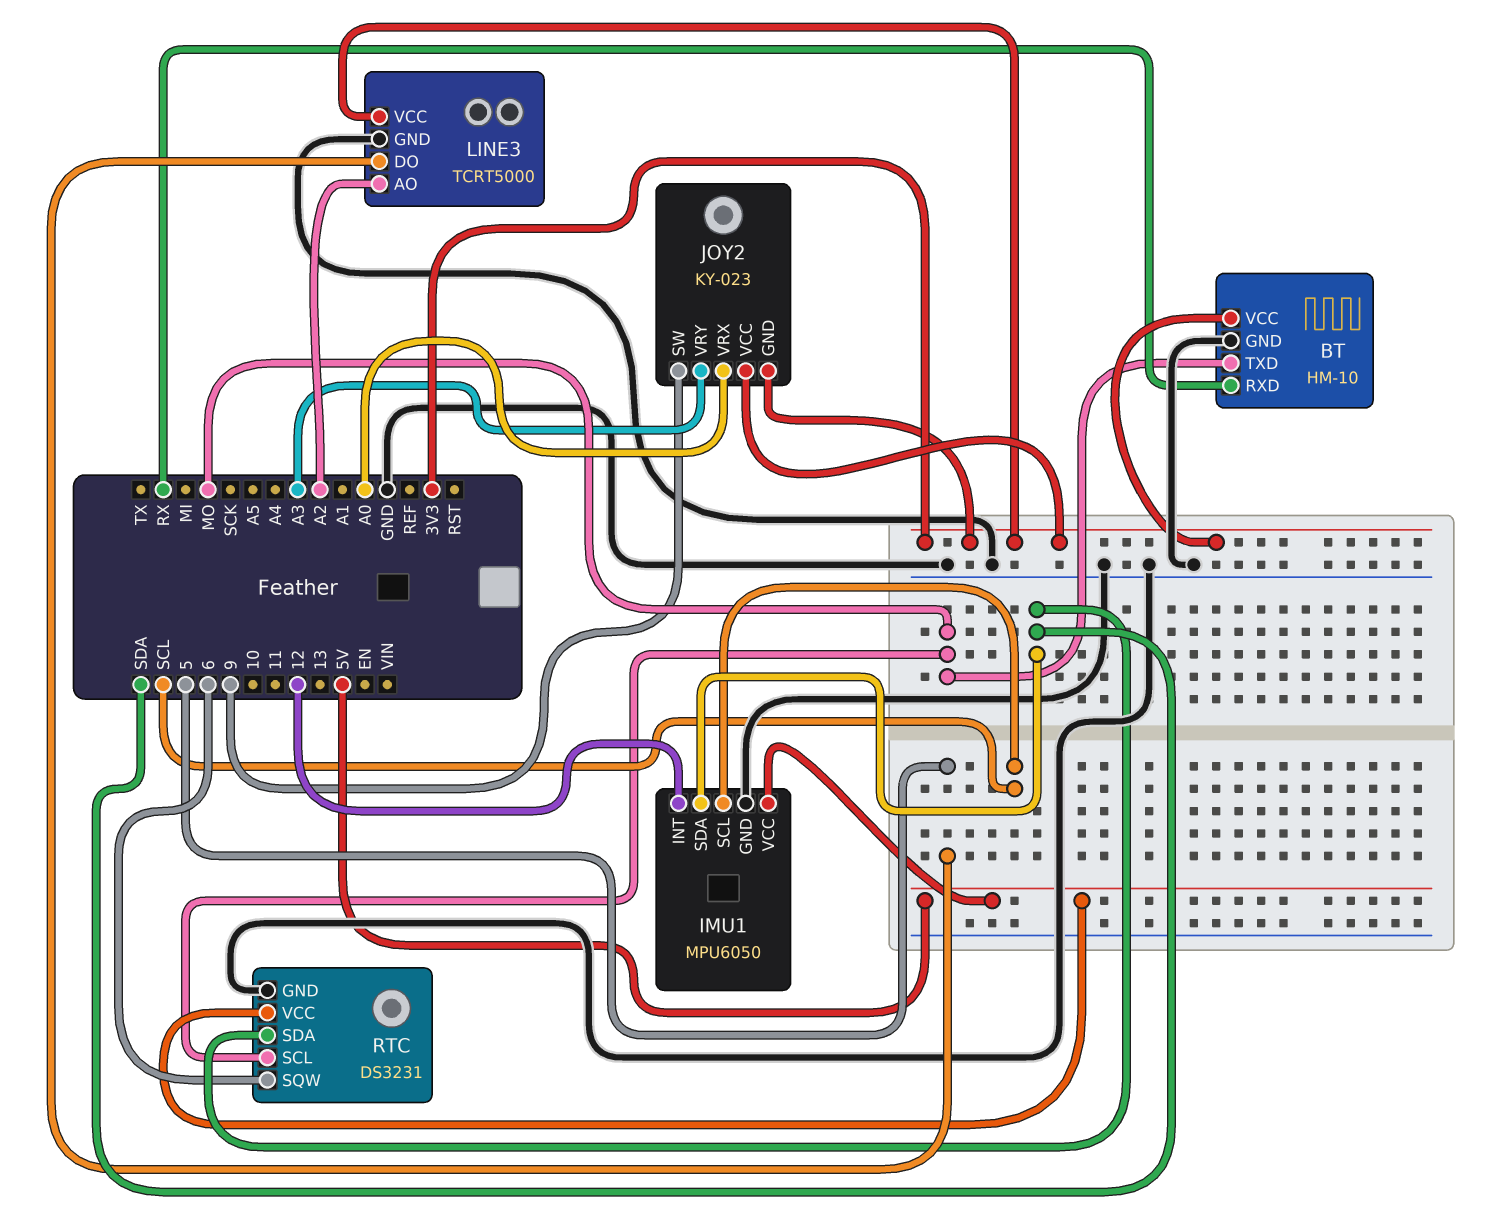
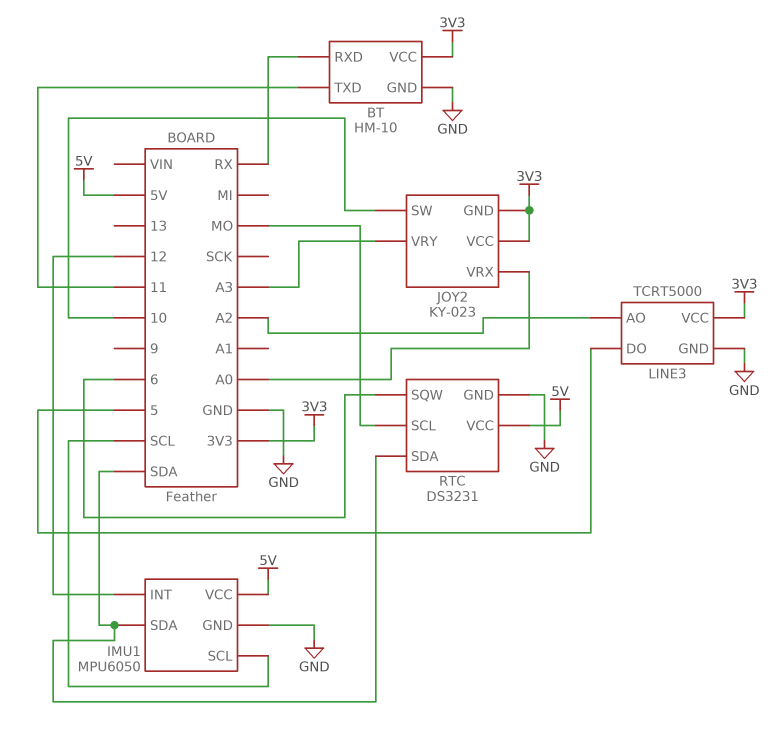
BT pin TXD: MO -> 11
JOY2 pin SW: 9 -> 10

